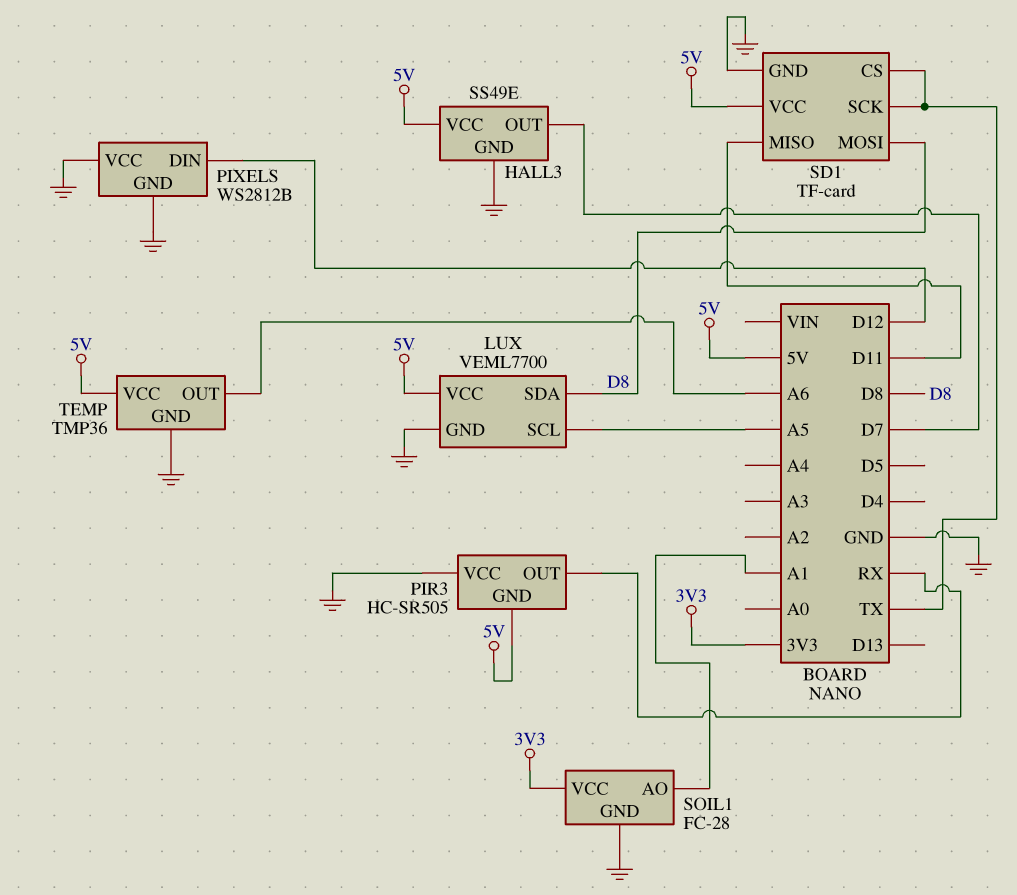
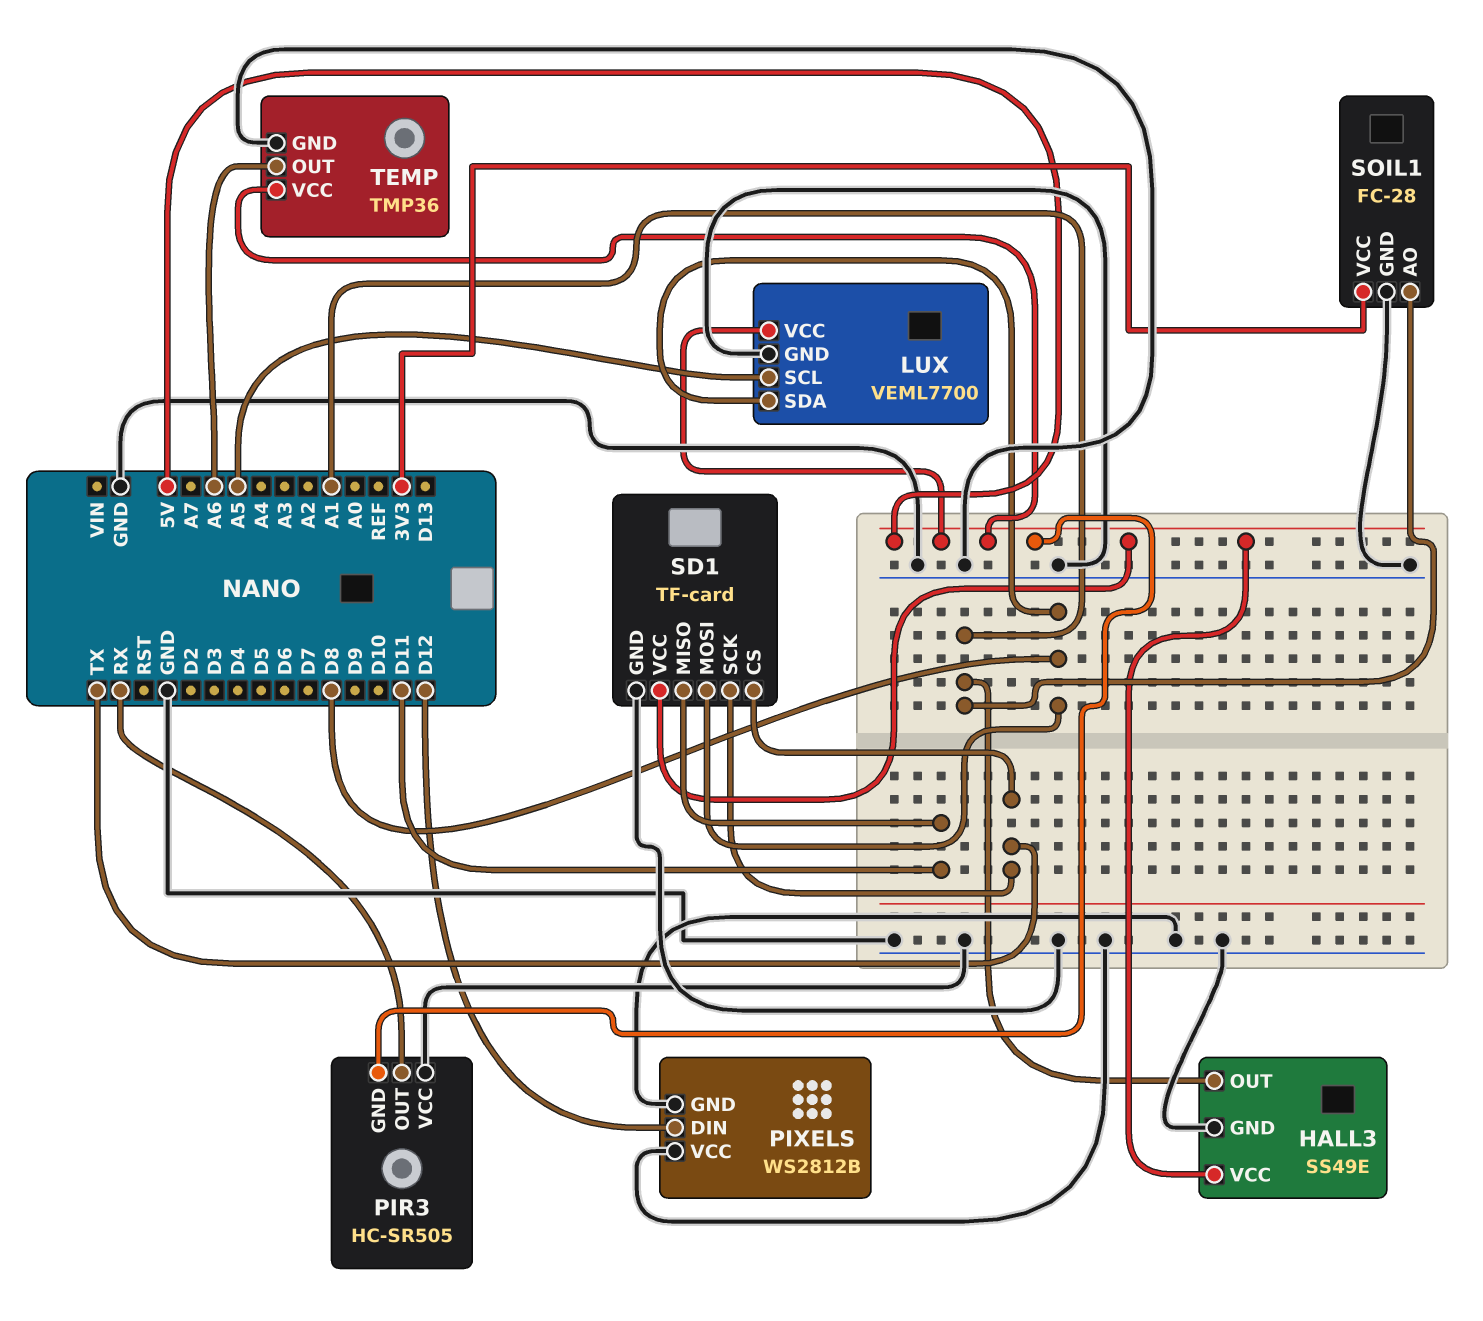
HALL3 pin OUT: D7 -> A1

